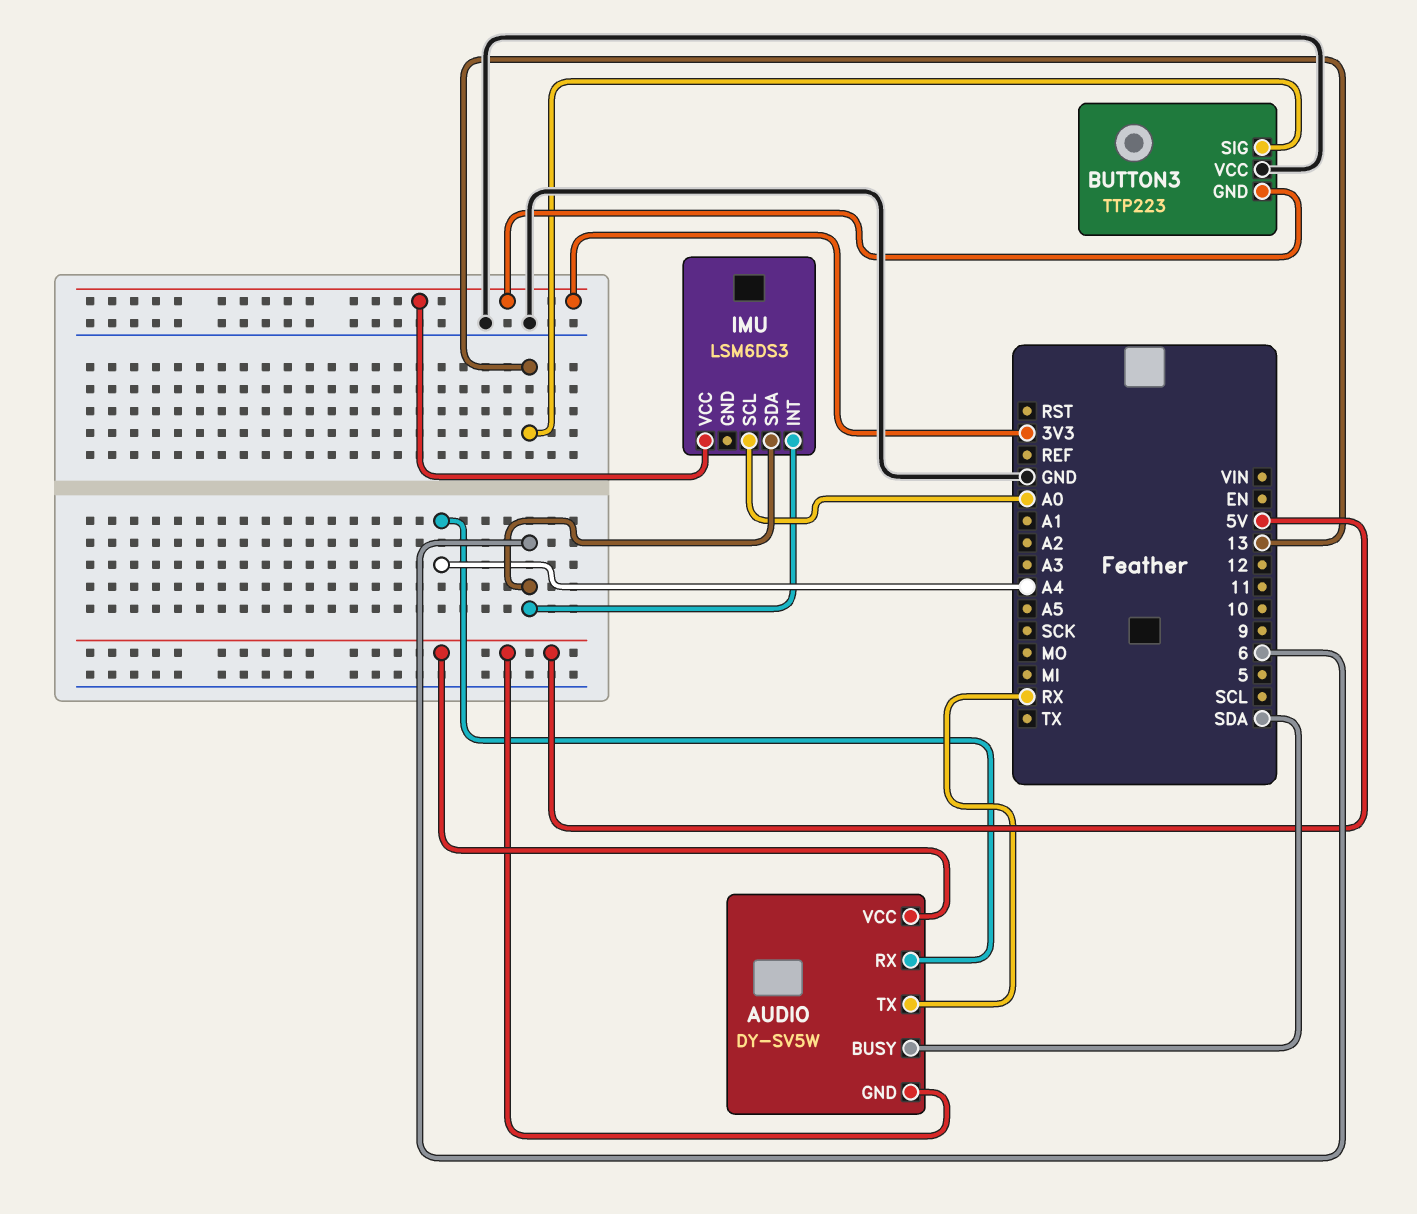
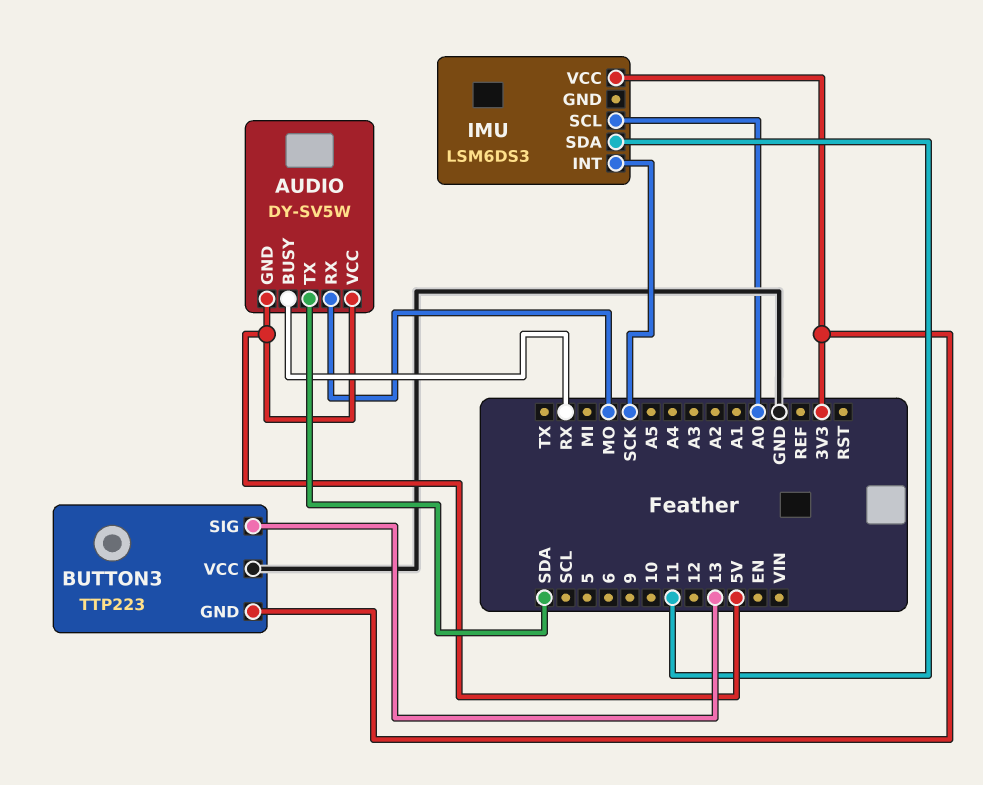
AUDIO pin BUSY: SDA -> RX
AUDIO pin RX: A4 -> MO
AUDIO pin TX: RX -> SDA
IMU pin INT: 6 -> SCK
IMU pin SDA: 6 -> 11

